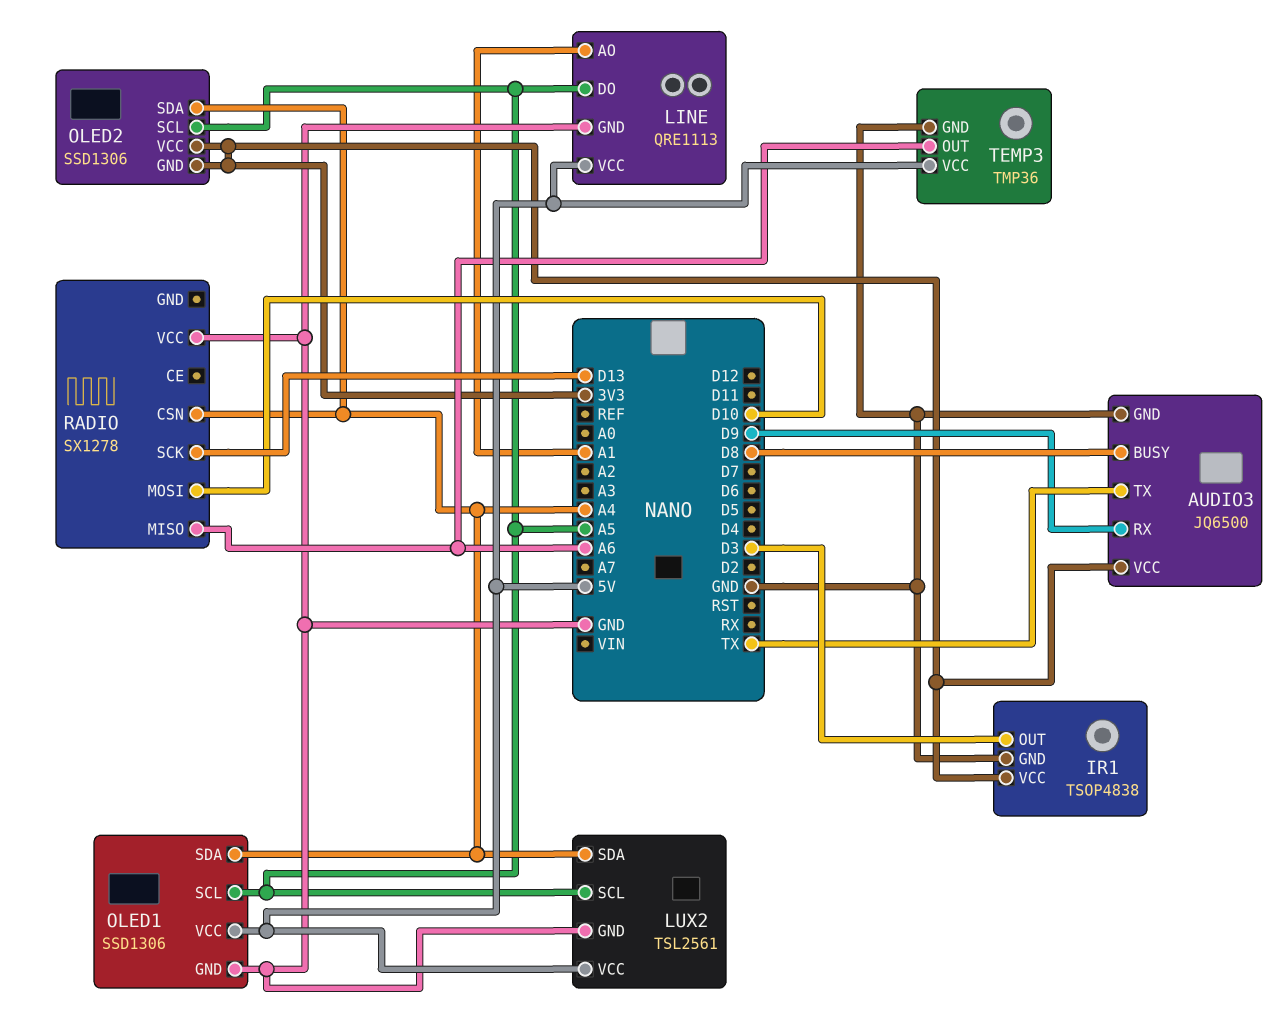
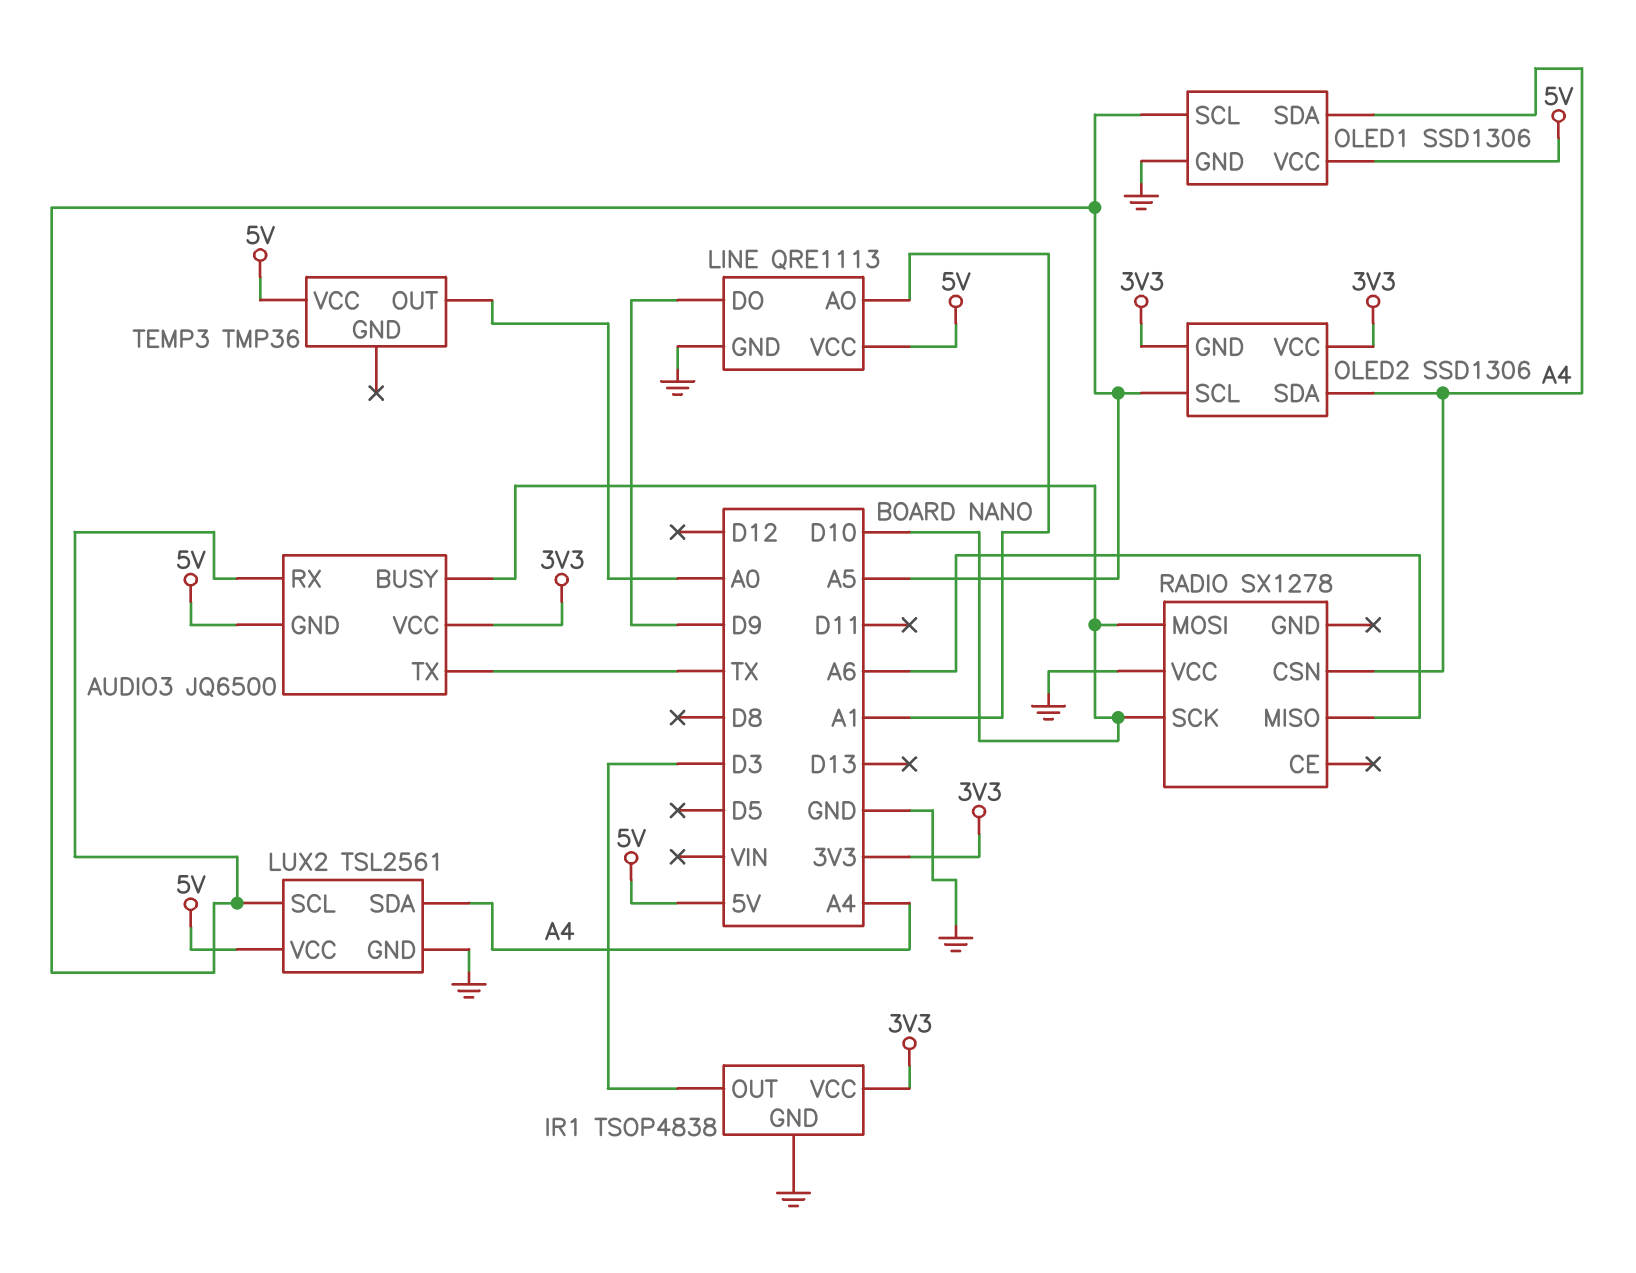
AUDIO3 pin BUSY: D8 -> D10
AUDIO3 pin GND: GND -> 5V
AUDIO3 pin RX: D9 -> A5
LINE pin DO: A5 -> D9
RADIO pin SCK: D13 -> D10
TEMP3 pin GND: GND -> none
TEMP3 pin OUT: A6 -> A0

